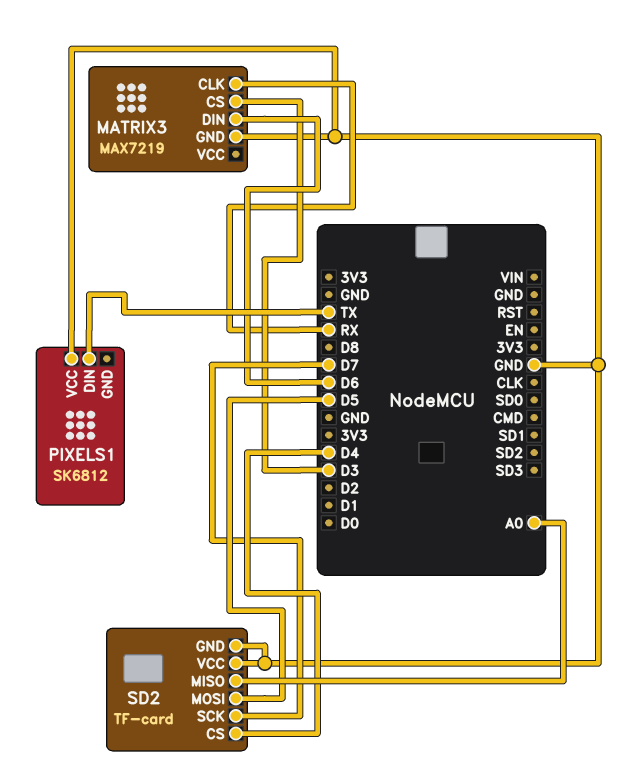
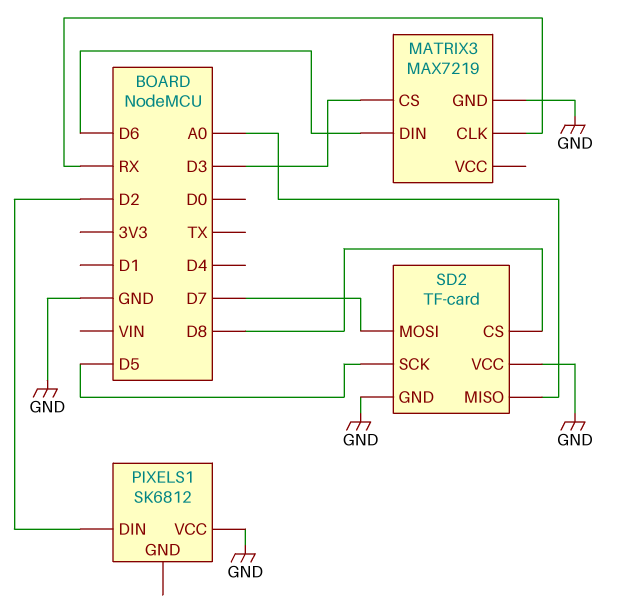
PIXELS1 pin DIN: TX -> D2
SD2 pin CS: D4 -> D8
SD2 pin MOSI: D5 -> D7
SD2 pin SCK: D7 -> D5

